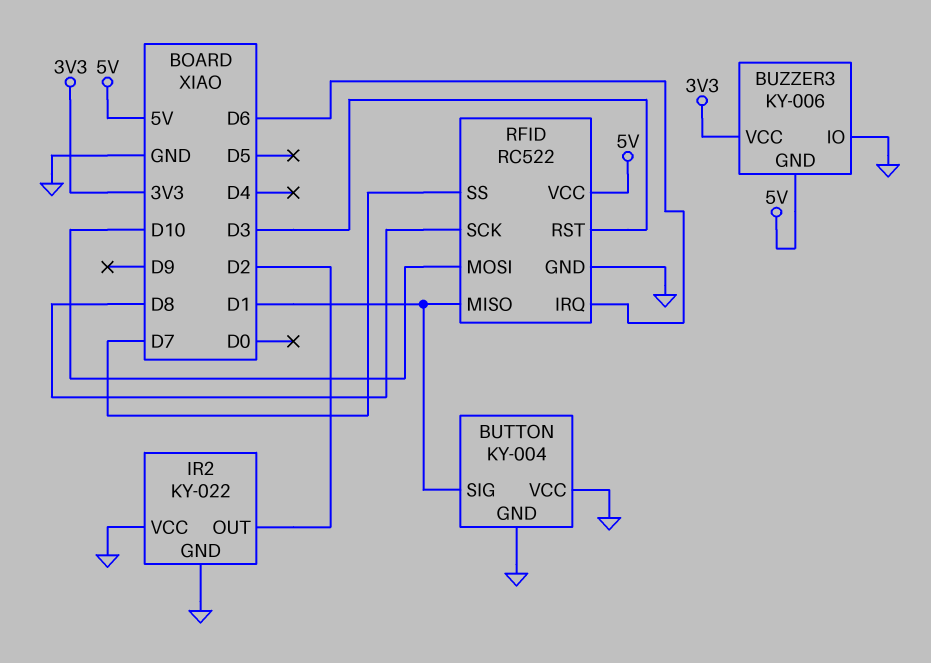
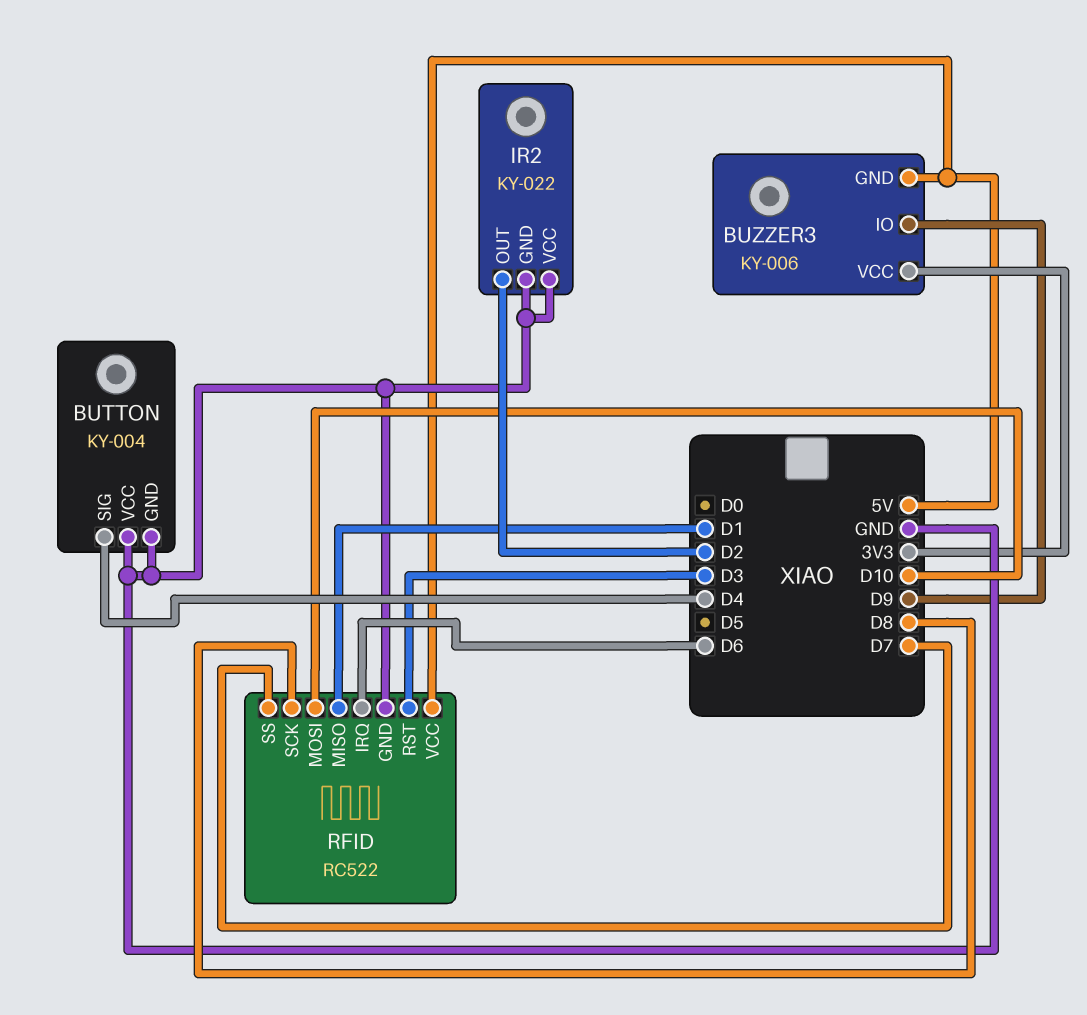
BUTTON pin SIG: D1 -> D4
BUZZER3 pin IO: GND -> D9

